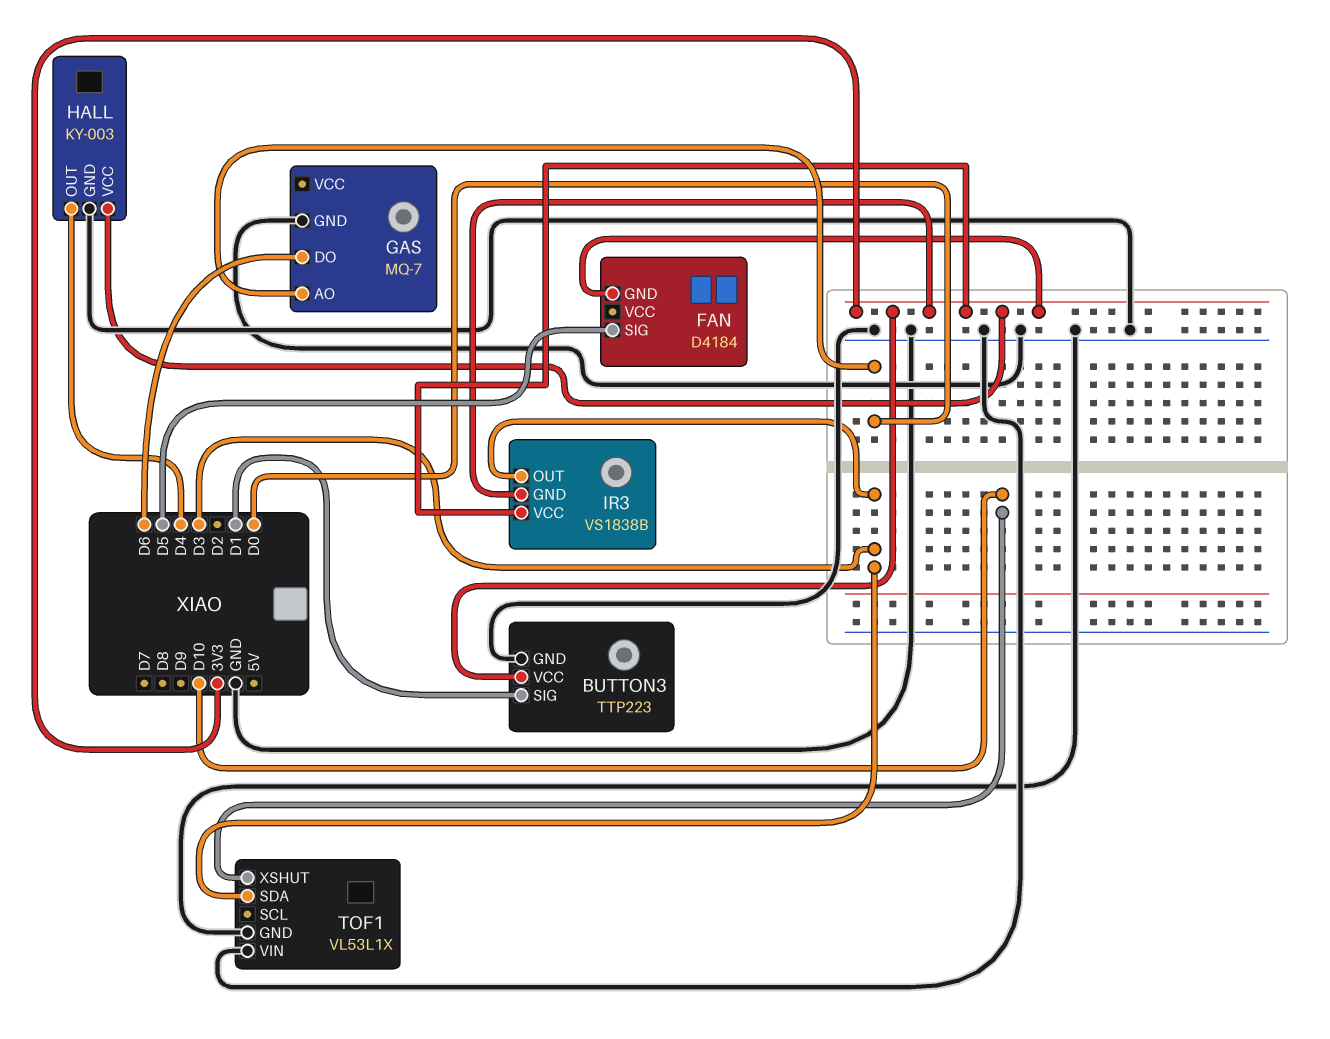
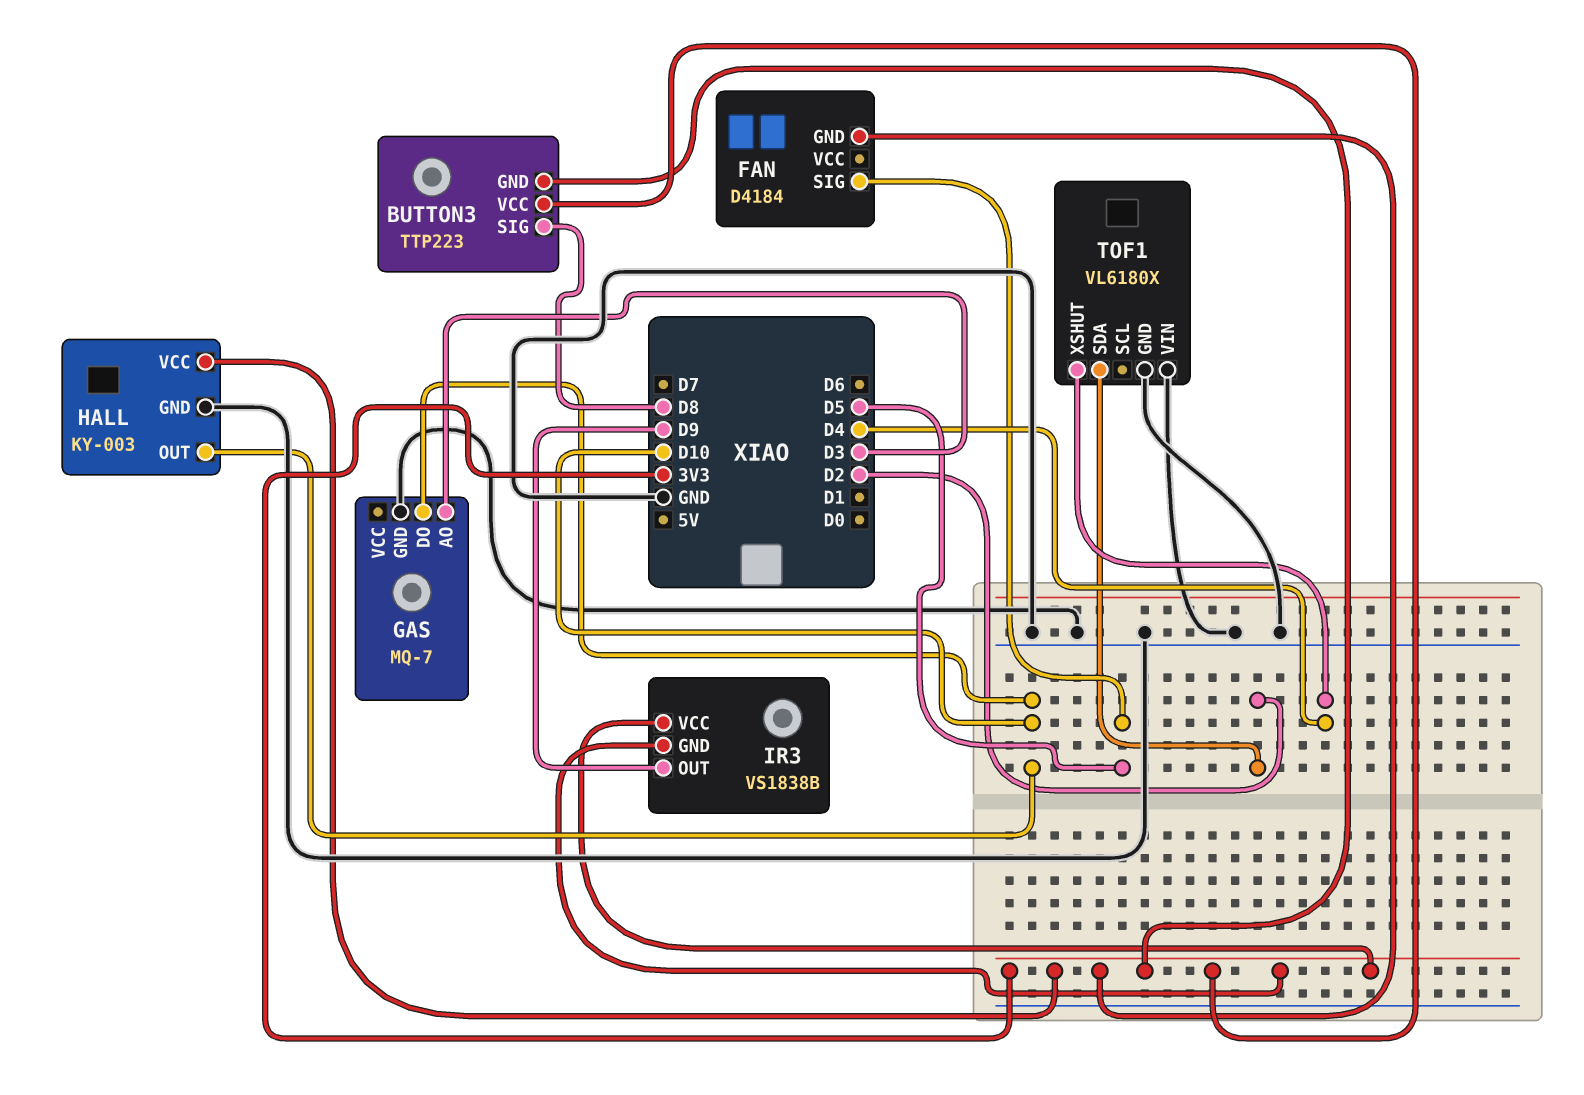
BUTTON3 pin GND: GND -> 3V3
BUTTON3 pin SIG: D1 -> D8
GAS pin AO: D0 -> D3
GAS pin DO: D6 -> D10
HALL pin OUT: D4 -> D10
IR3 pin OUT: D3 -> D9
TOF1: VL53L1X -> VL6180X
TOF1 pin SDA: D3 -> D2
TOF1 pin XSHUT: D10 -> D4

